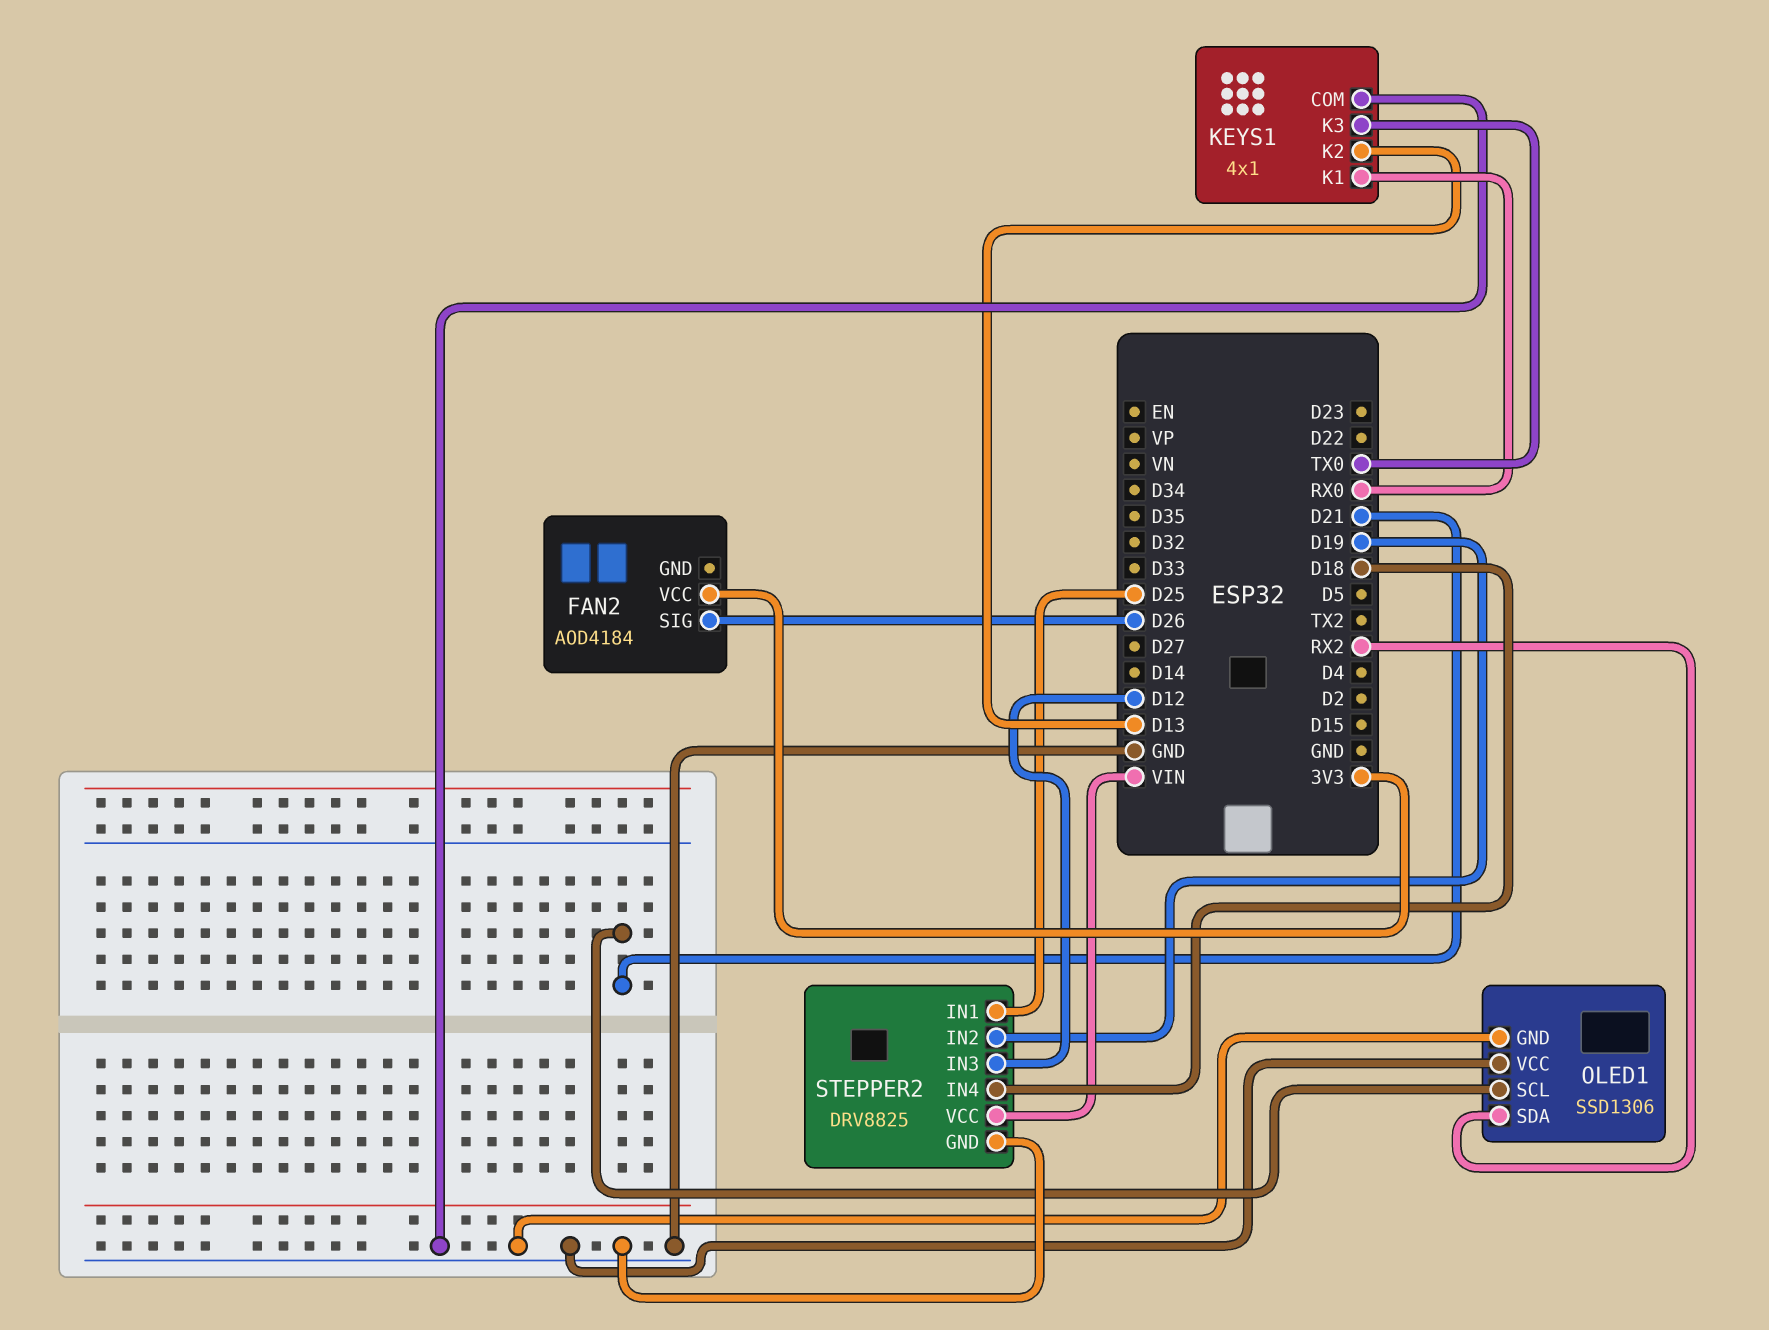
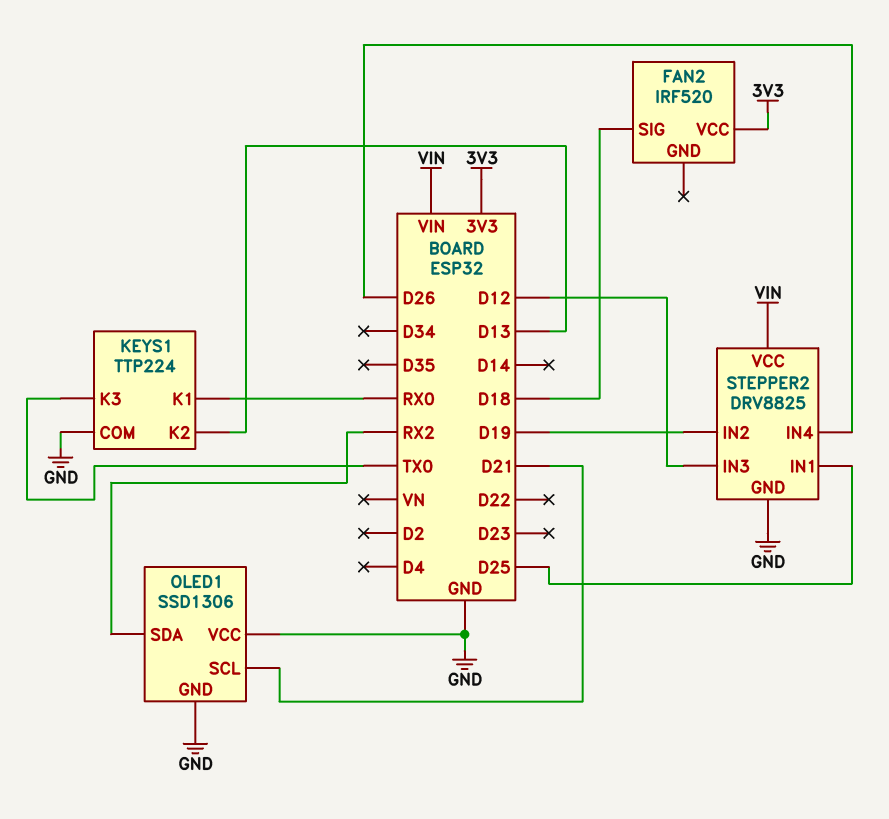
FAN2: AOD4184 -> IRF520
FAN2 pin SIG: D26 -> D18
KEYS1: 4x1 -> TTP224
STEPPER2 pin IN4: D18 -> D26

